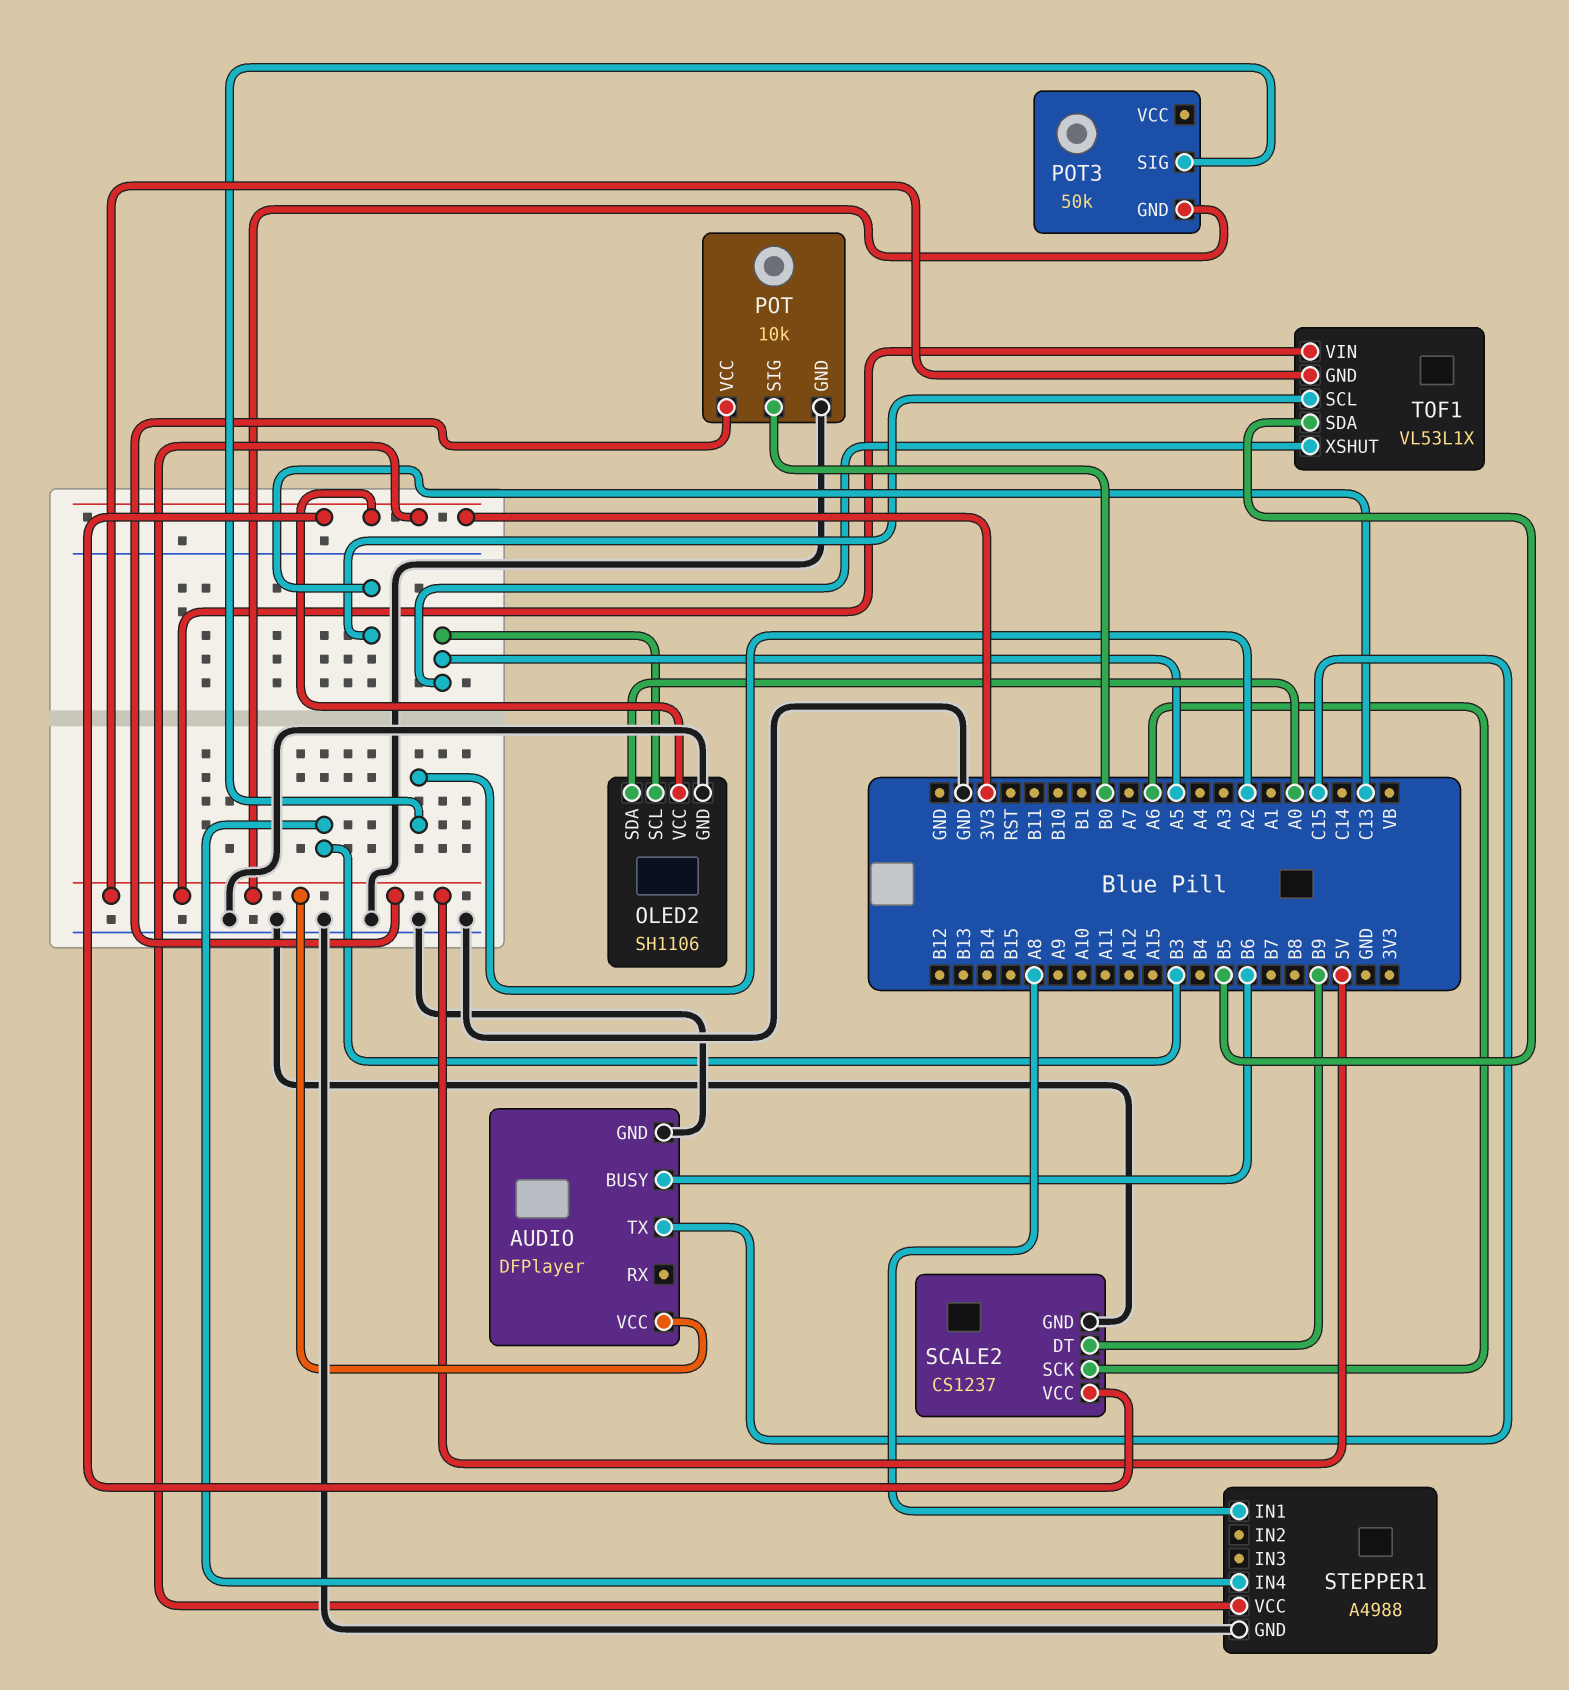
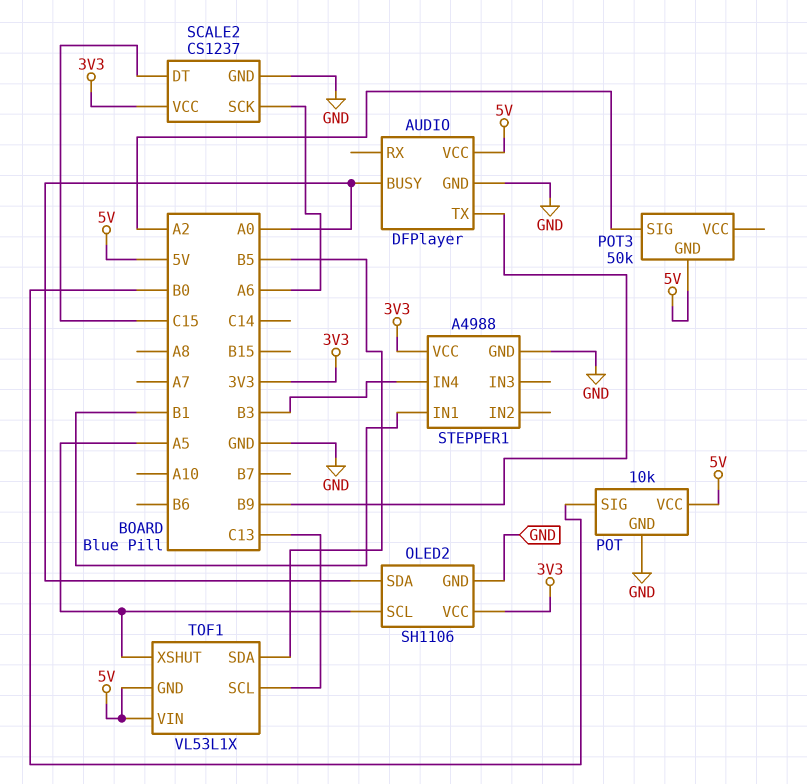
AUDIO pin BUSY: B6 -> A0
AUDIO pin TX: C15 -> B9
SCALE2 pin DT: B9 -> C15
STEPPER1 pin IN1: A8 -> B1

